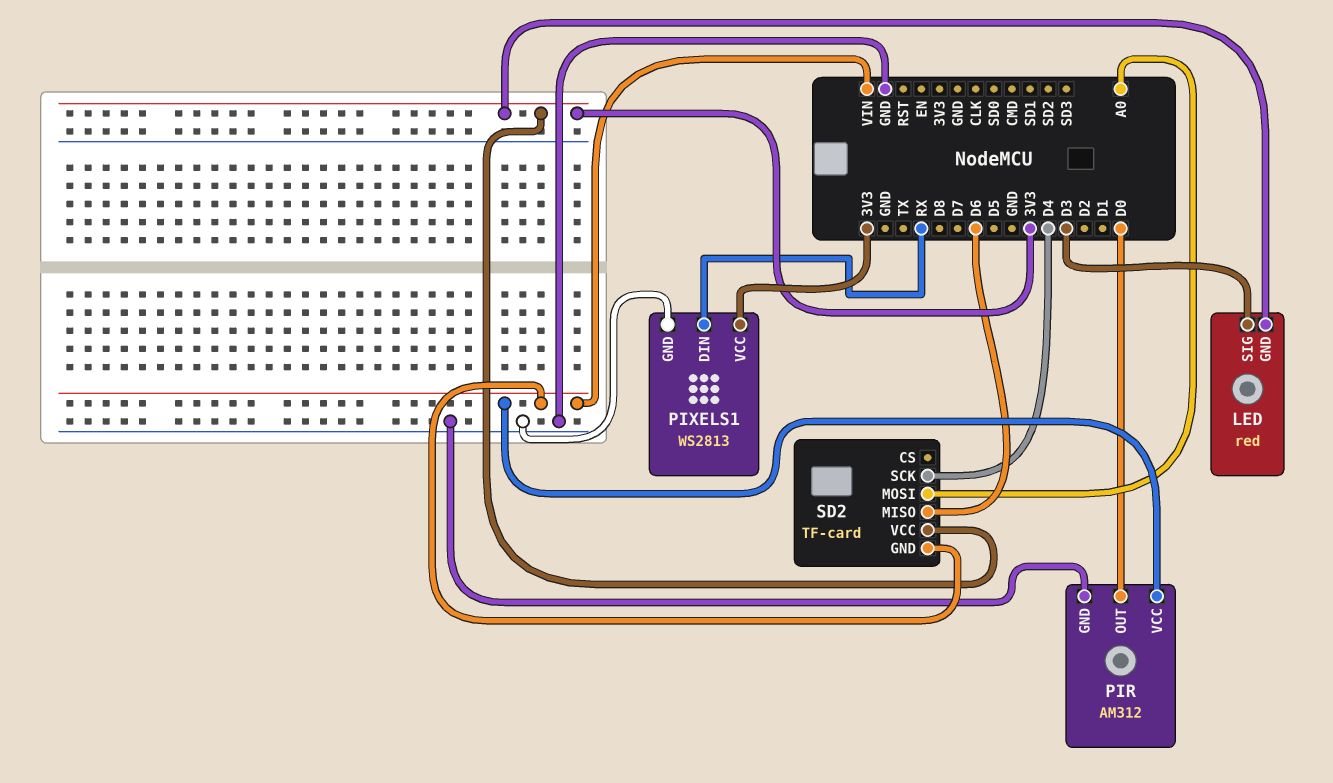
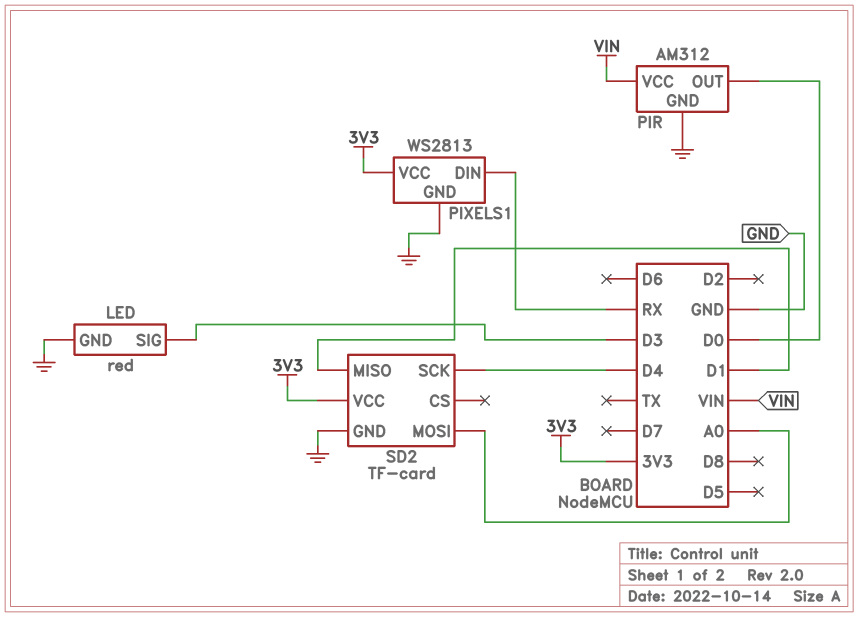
LED pin GND: 3V3 -> GND
SD2 pin GND: VIN -> GND
SD2 pin MISO: D6 -> D1

